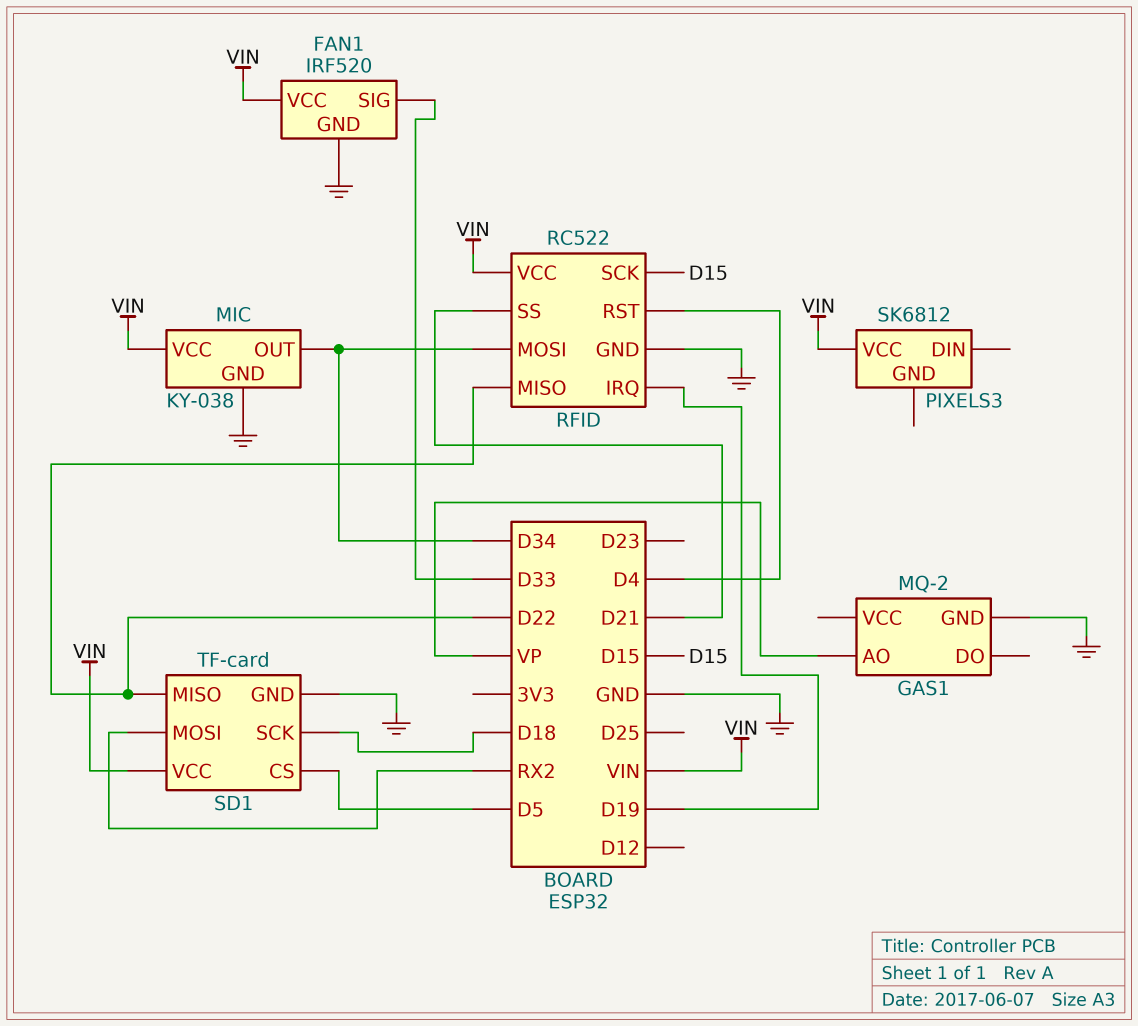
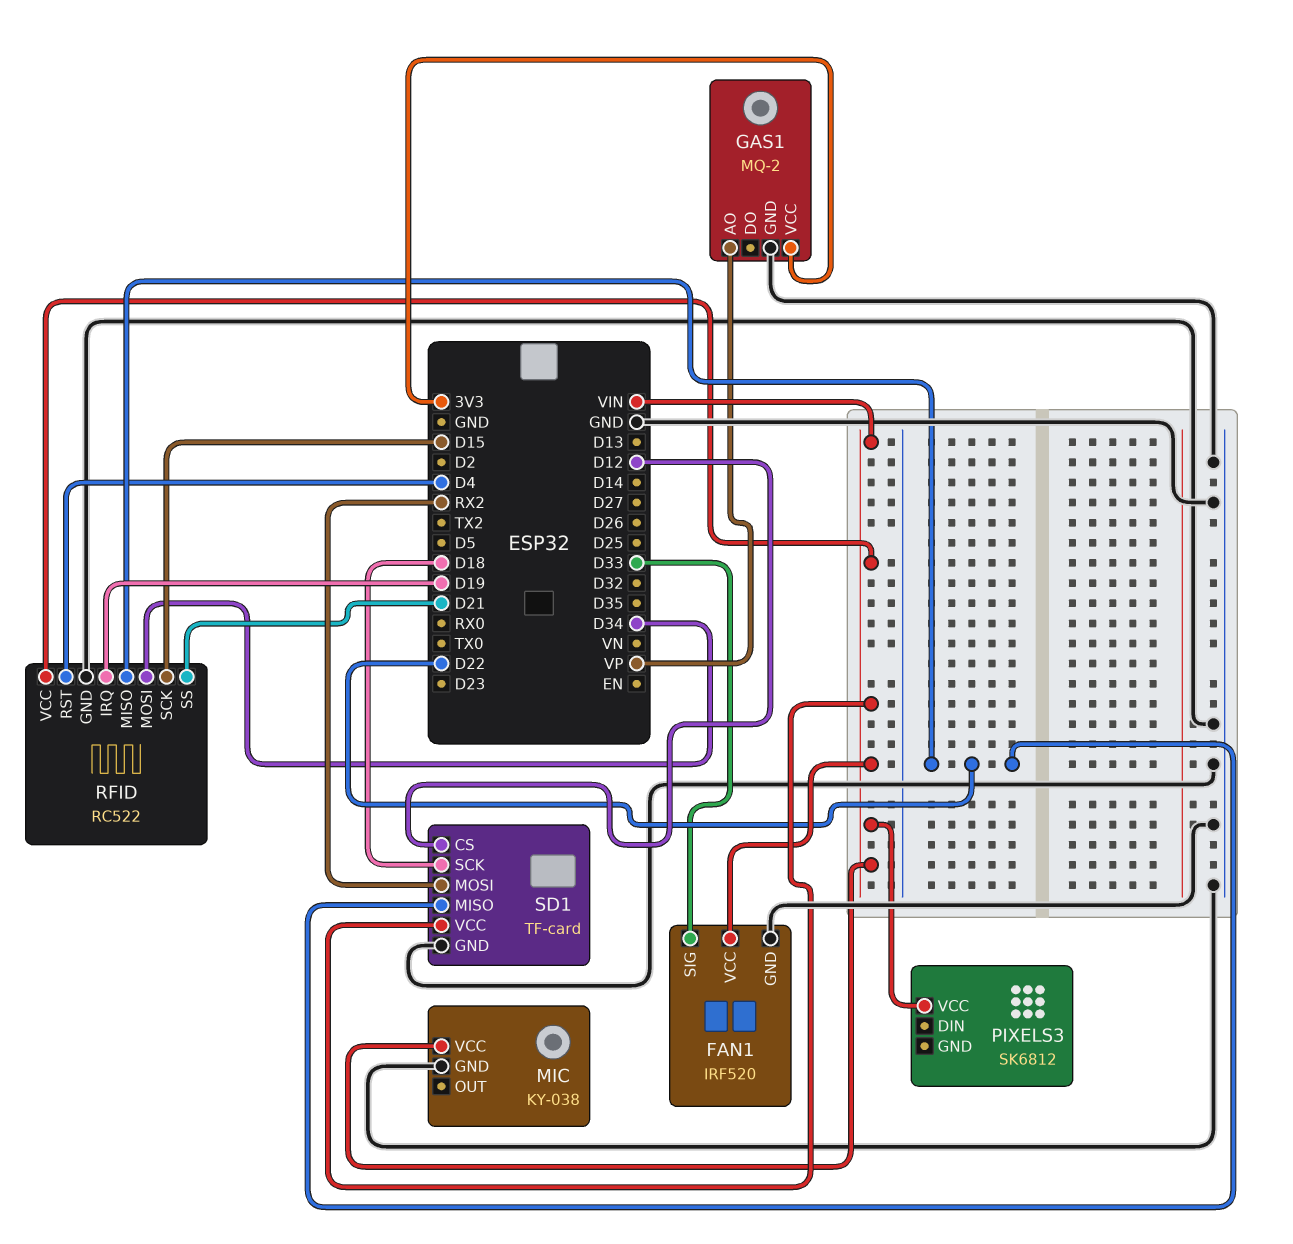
GAS1 pin VCC: none -> 3V3
MIC pin OUT: D34 -> none
SD1 pin CS: D5 -> D12

